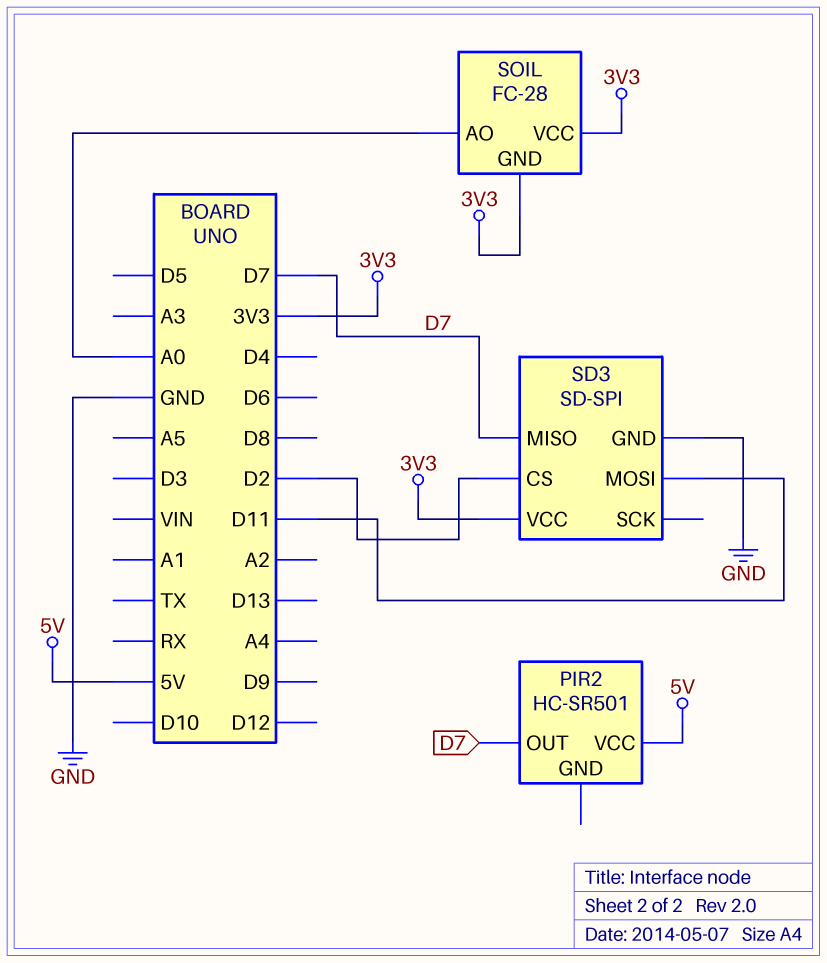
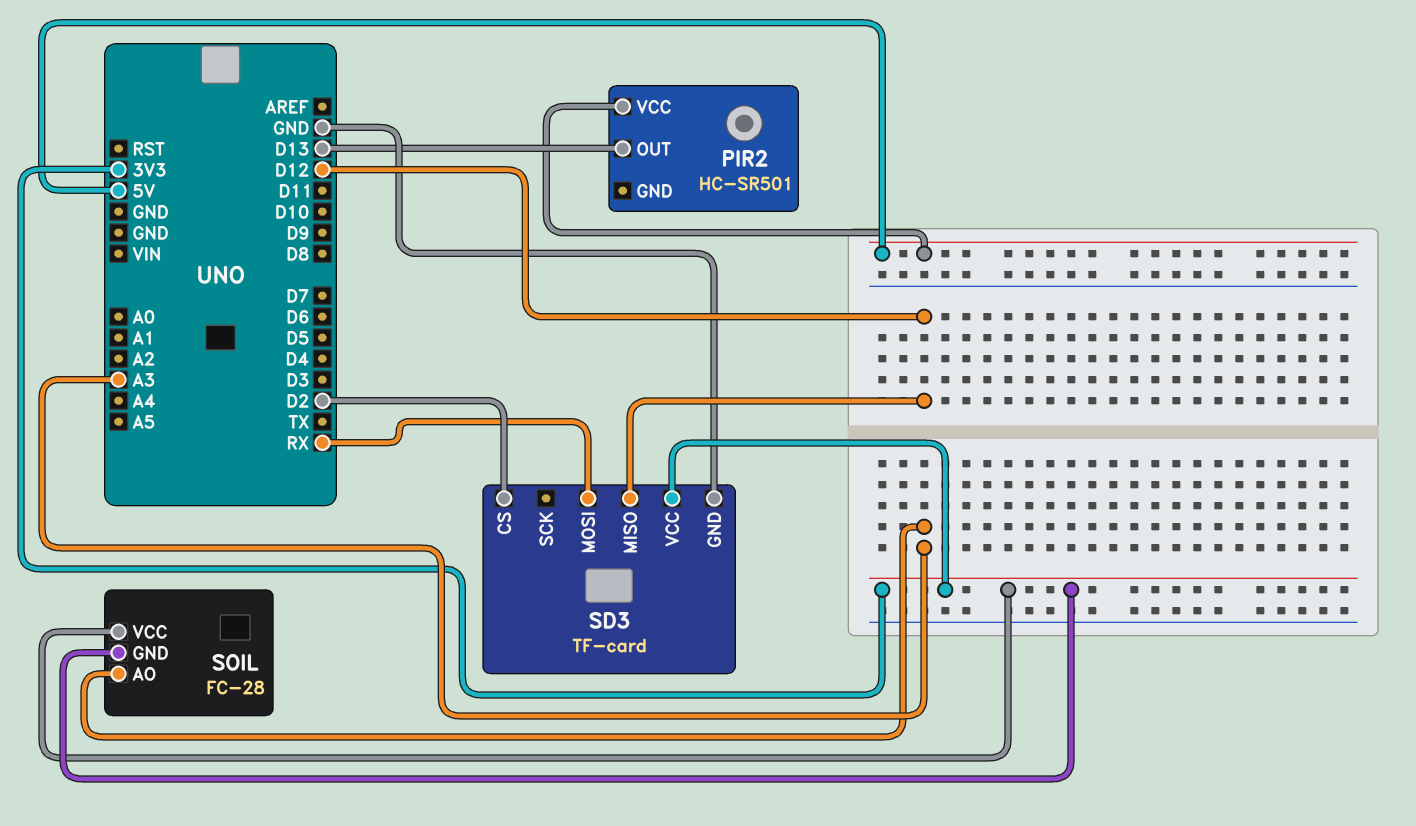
PIR2 pin OUT: D7 -> D13
SD3: SD-SPI -> TF-card
SD3 pin MISO: D7 -> D12
SD3 pin MOSI: D11 -> RX
SOIL pin AO: A0 -> A3

